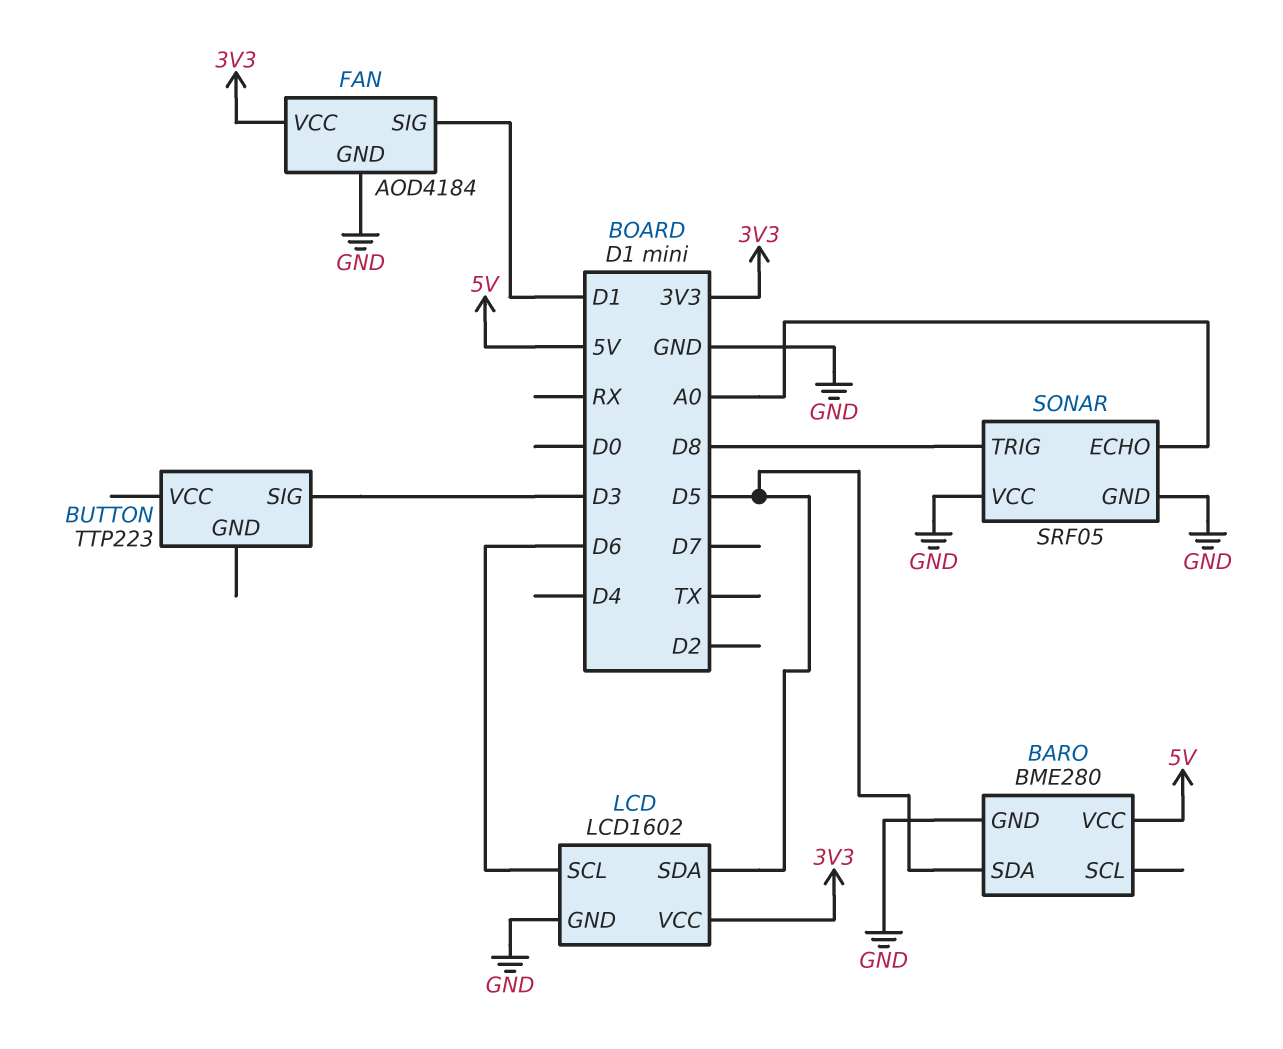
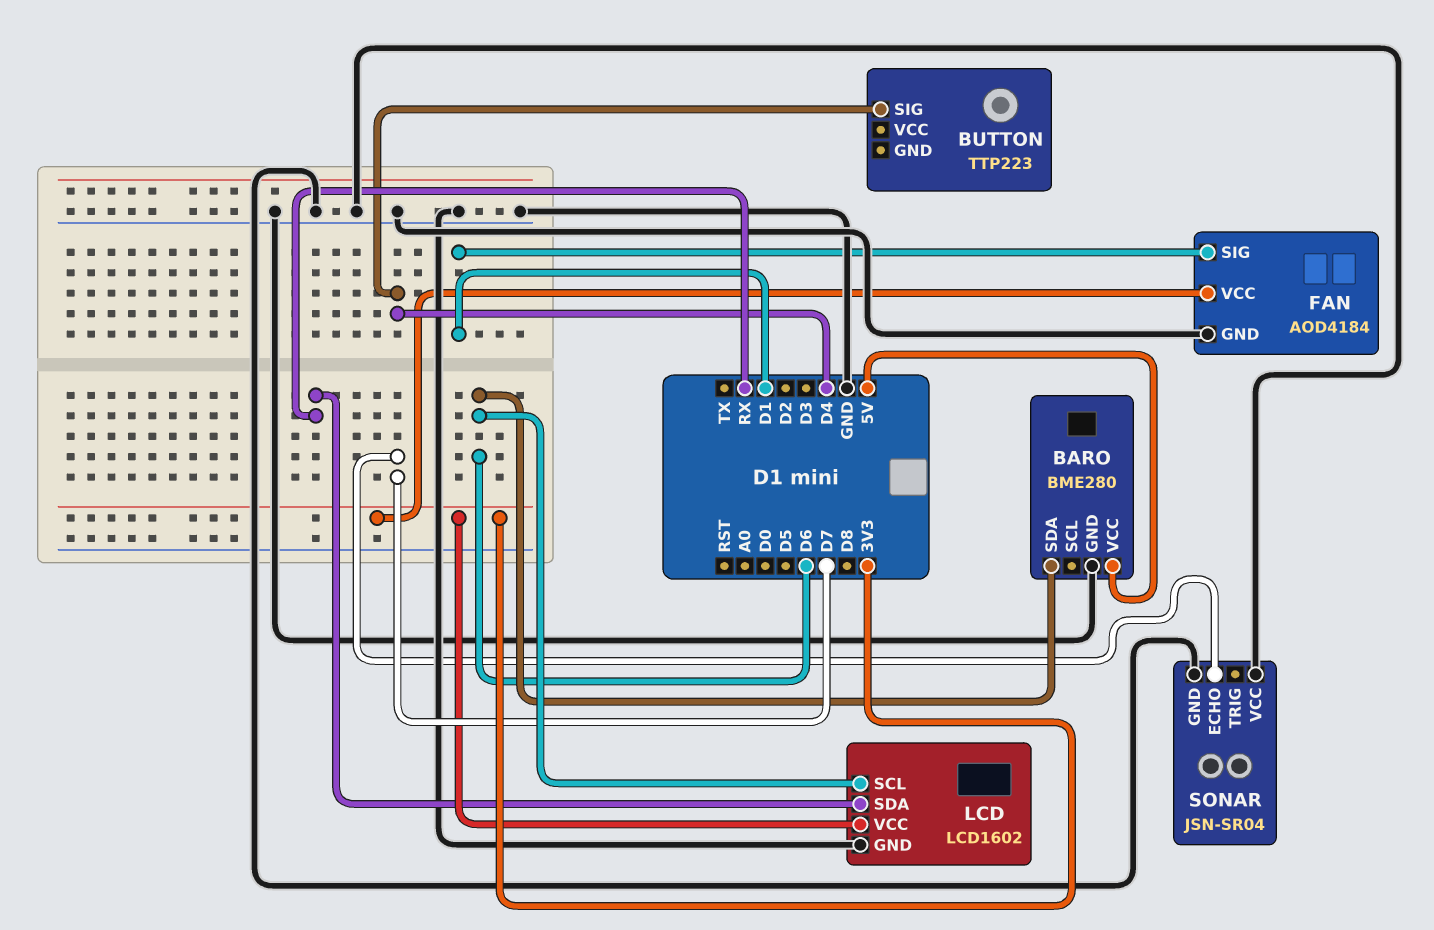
BARO pin SDA: D5 -> D6
BUTTON pin SIG: D3 -> D4
LCD pin SDA: D5 -> RX
SONAR: SRF05 -> JSN-SR04
SONAR pin ECHO: A0 -> D7
SONAR pin TRIG: D8 -> none

